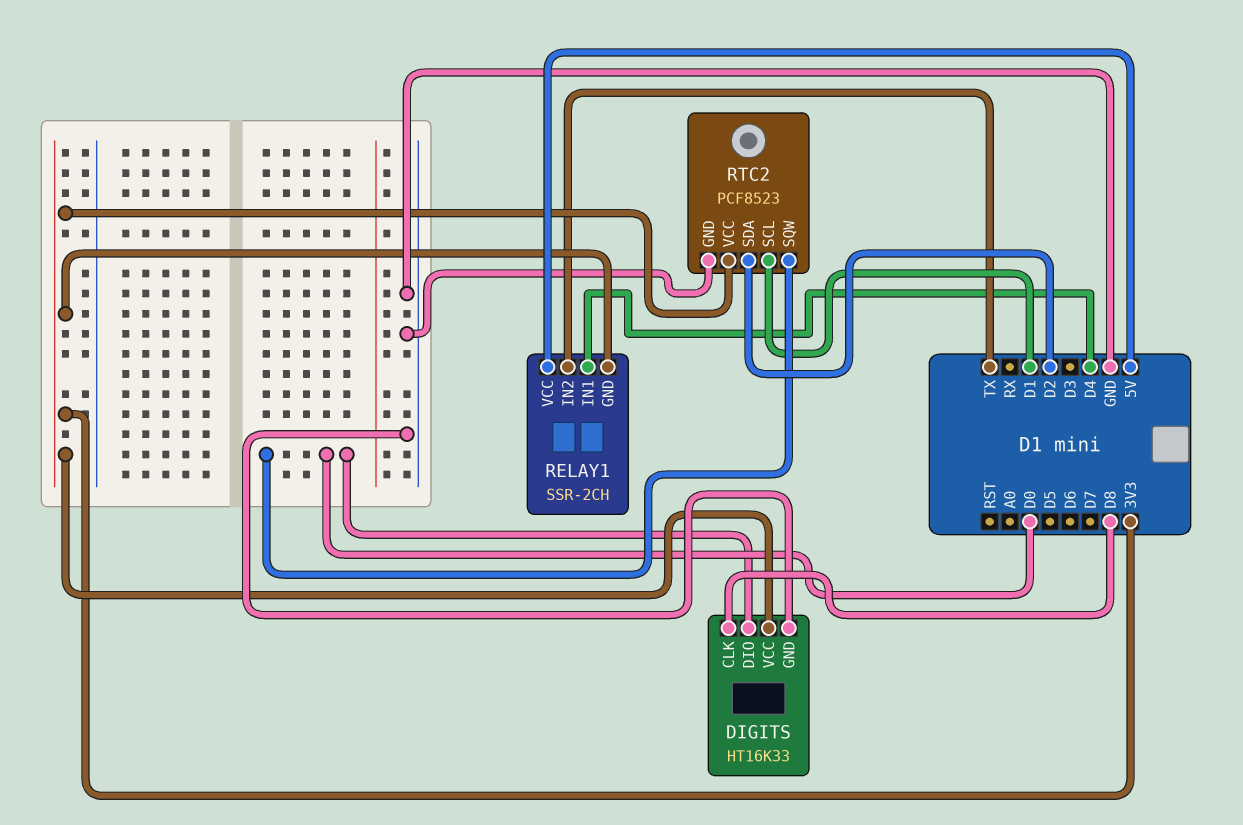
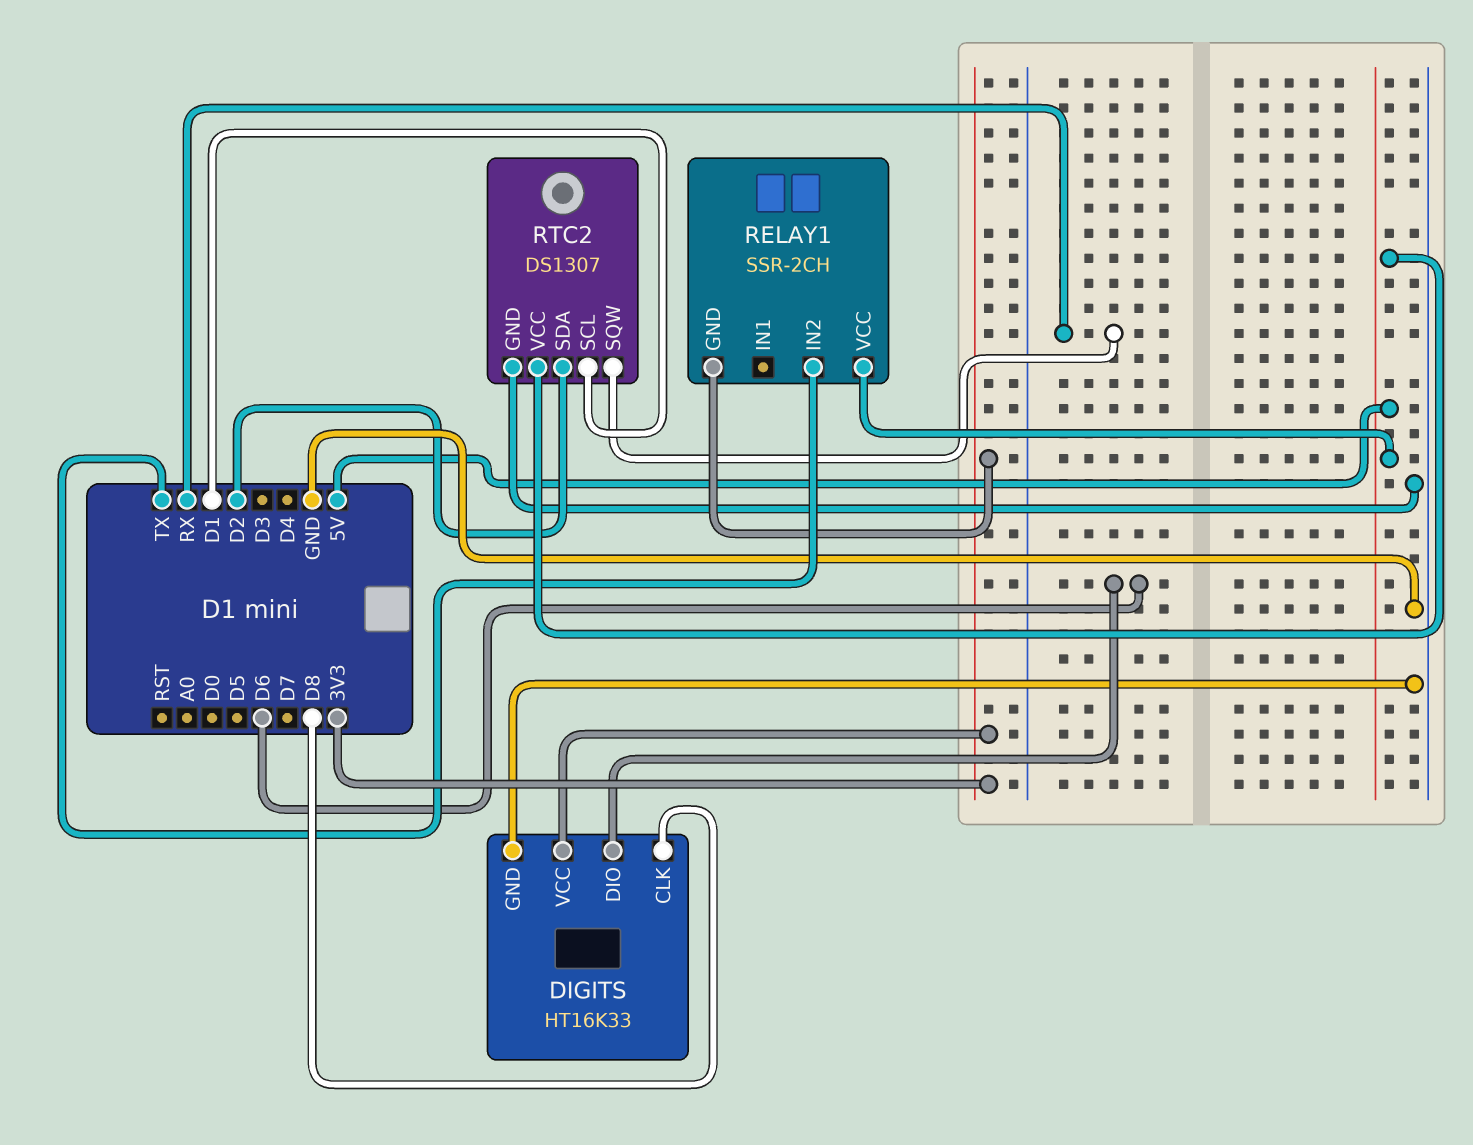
DIGITS pin DIO: D0 -> D6
RELAY1 pin IN1: D4 -> none
RTC2: PCF8523 -> DS1307
RTC2 pin SQW: D0 -> RX
RTC2 pin VCC: 3V3 -> 5V

